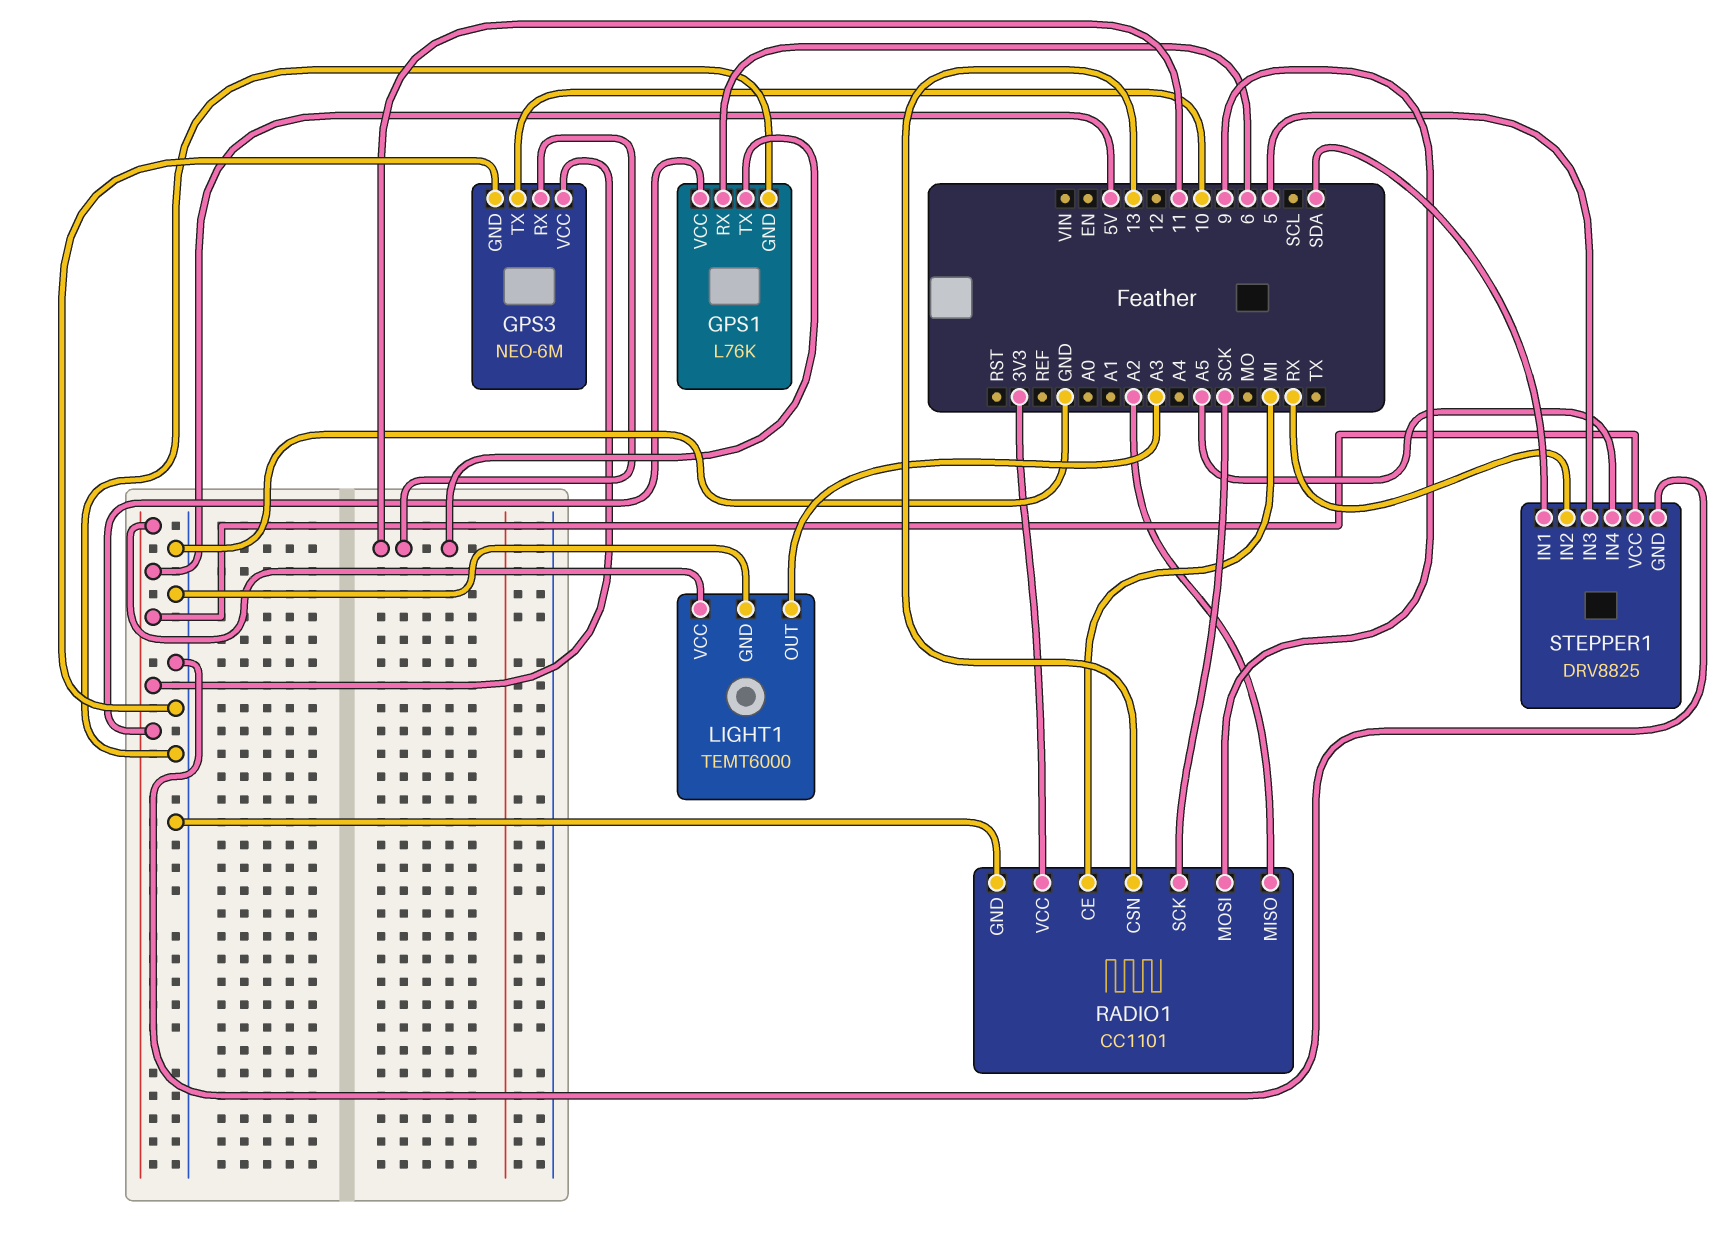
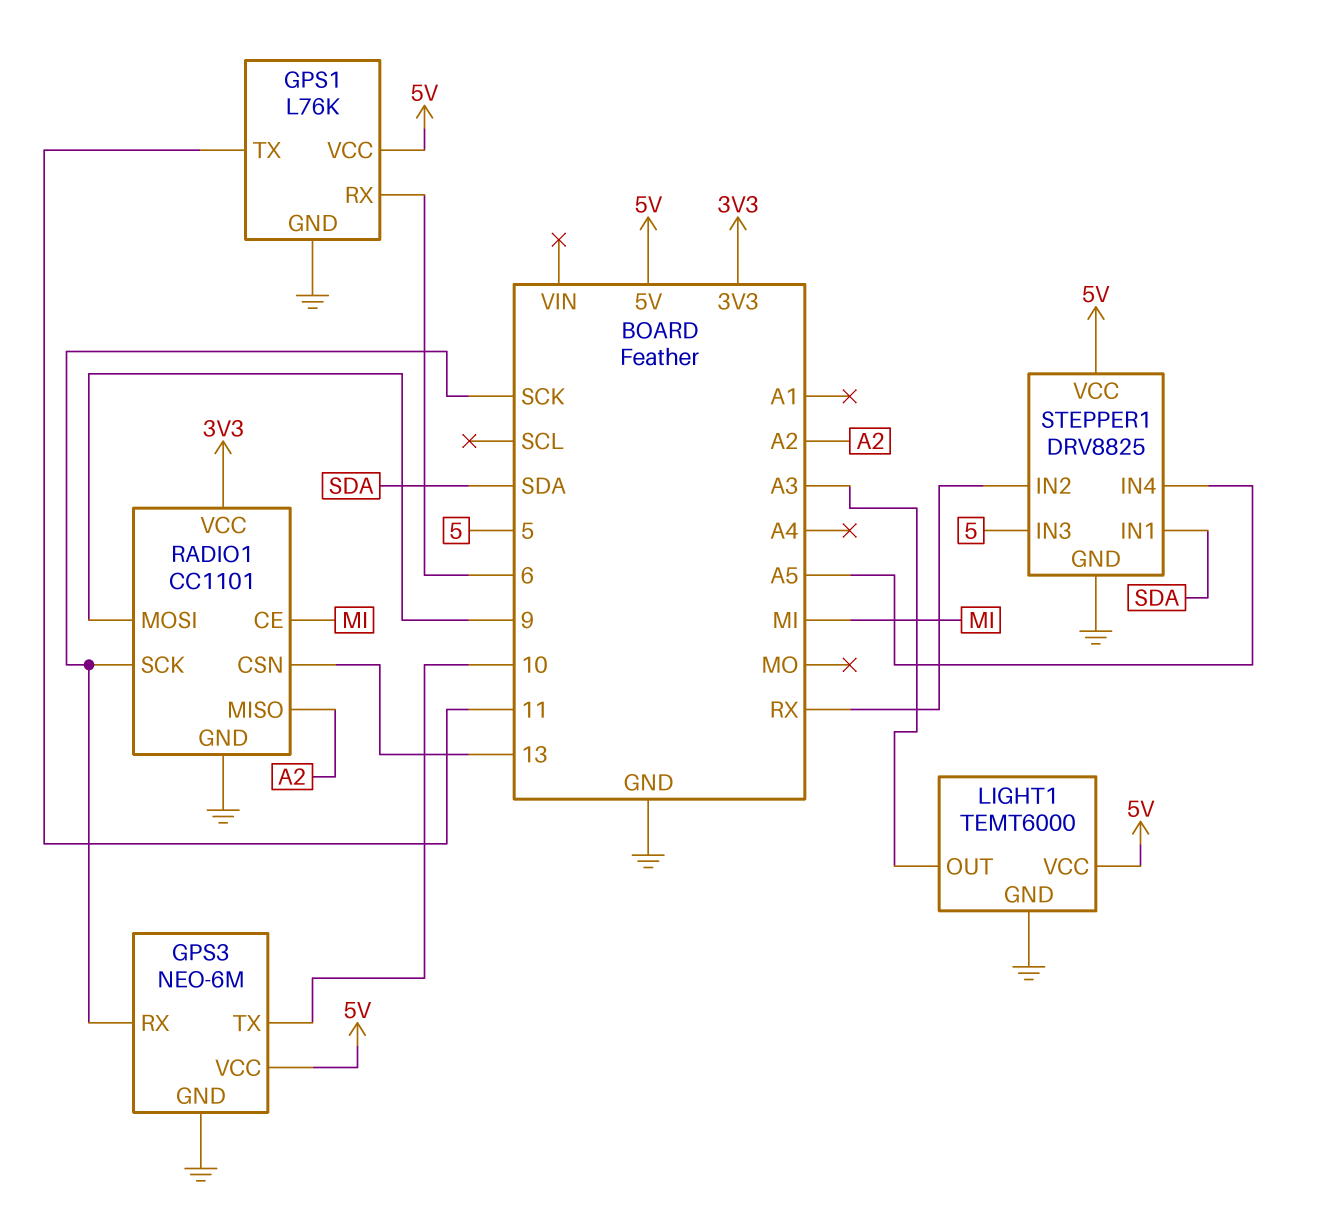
GPS3 pin RX: 11 -> SCK

